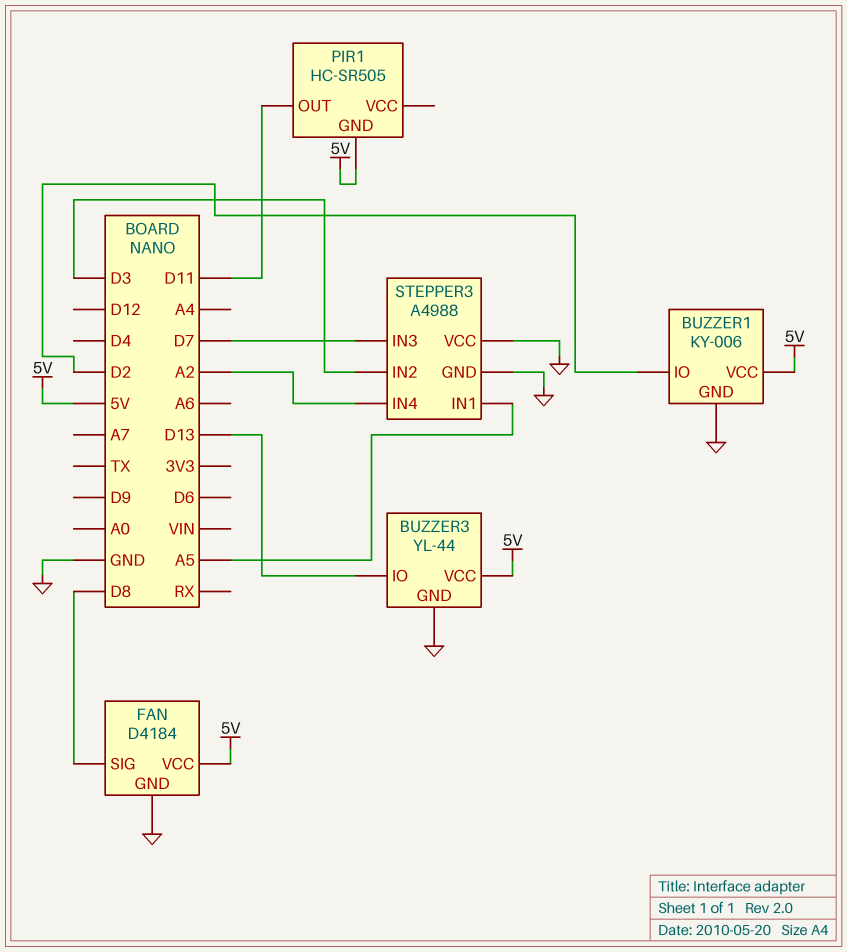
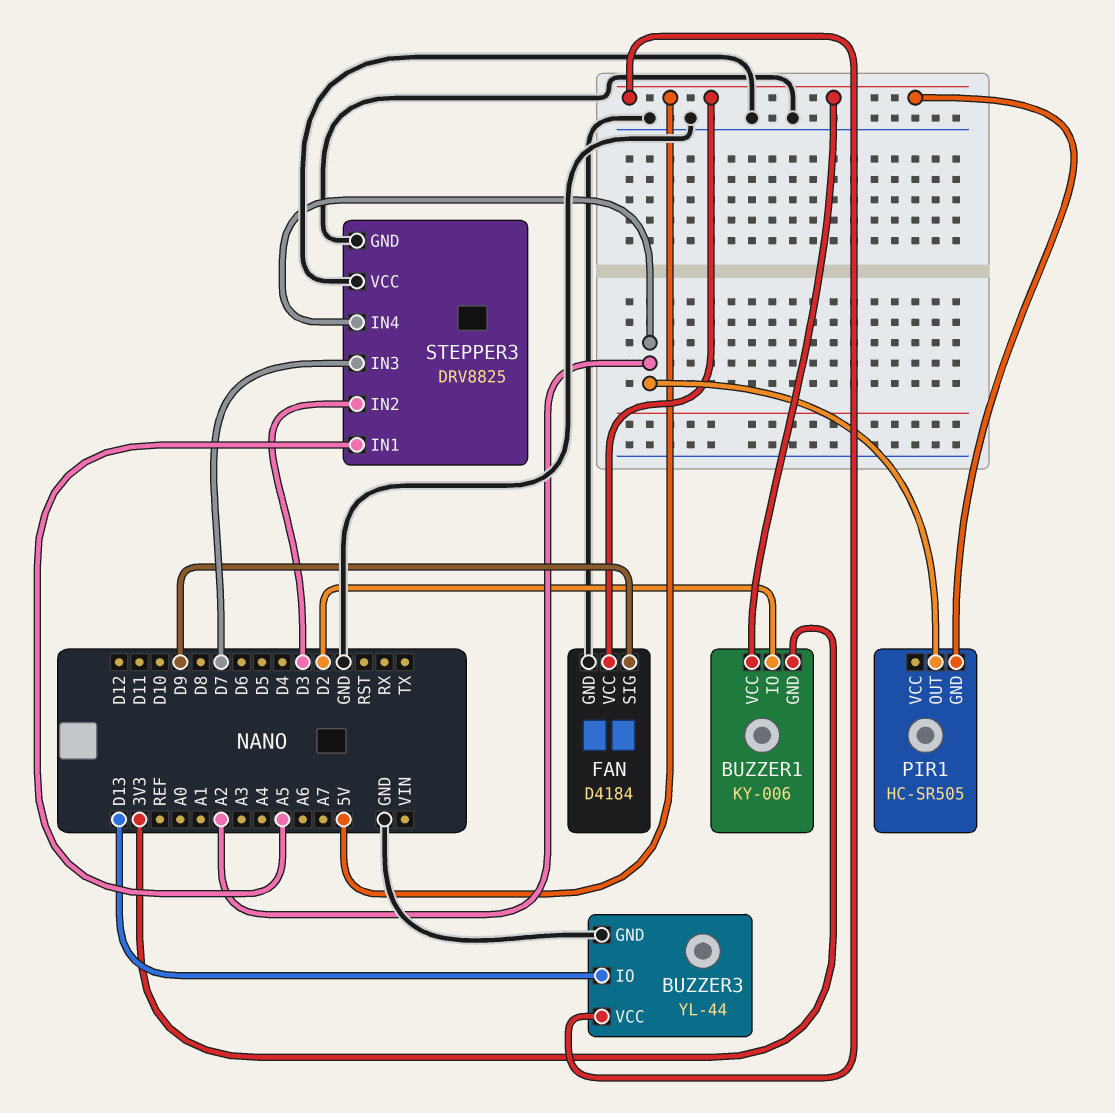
BUZZER1 pin GND: GND -> 3V3
FAN pin SIG: D8 -> D9
PIR1 pin OUT: D11 -> A2
STEPPER3: A4988 -> DRV8825

